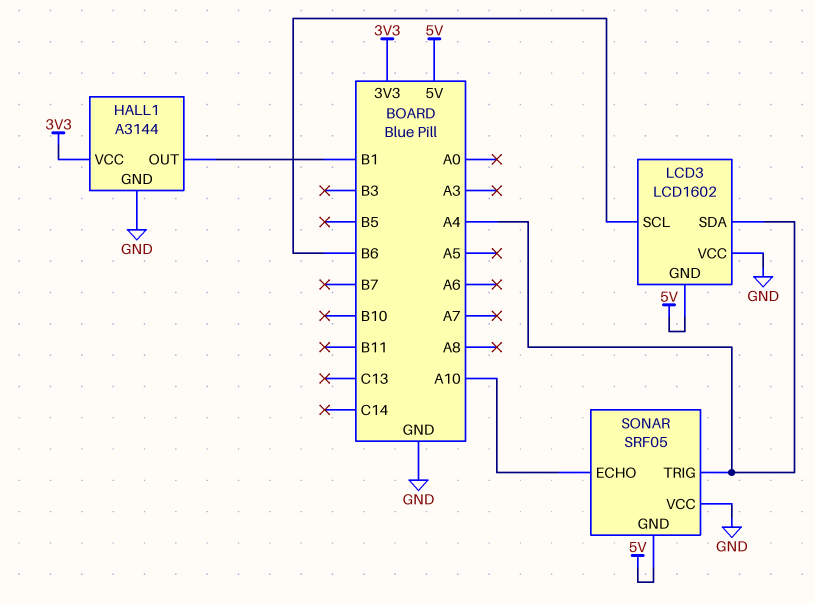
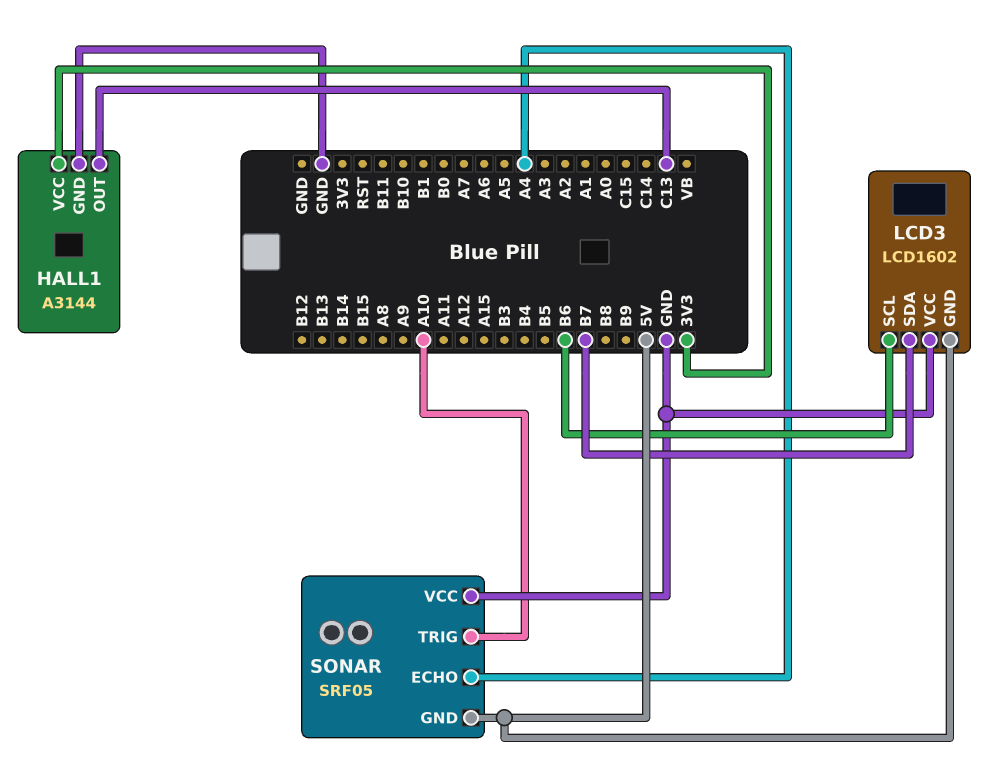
HALL1 pin OUT: B1 -> C13
LCD3 pin SDA: A4 -> B7
SONAR pin ECHO: A10 -> A4
SONAR pin TRIG: A4 -> A10

